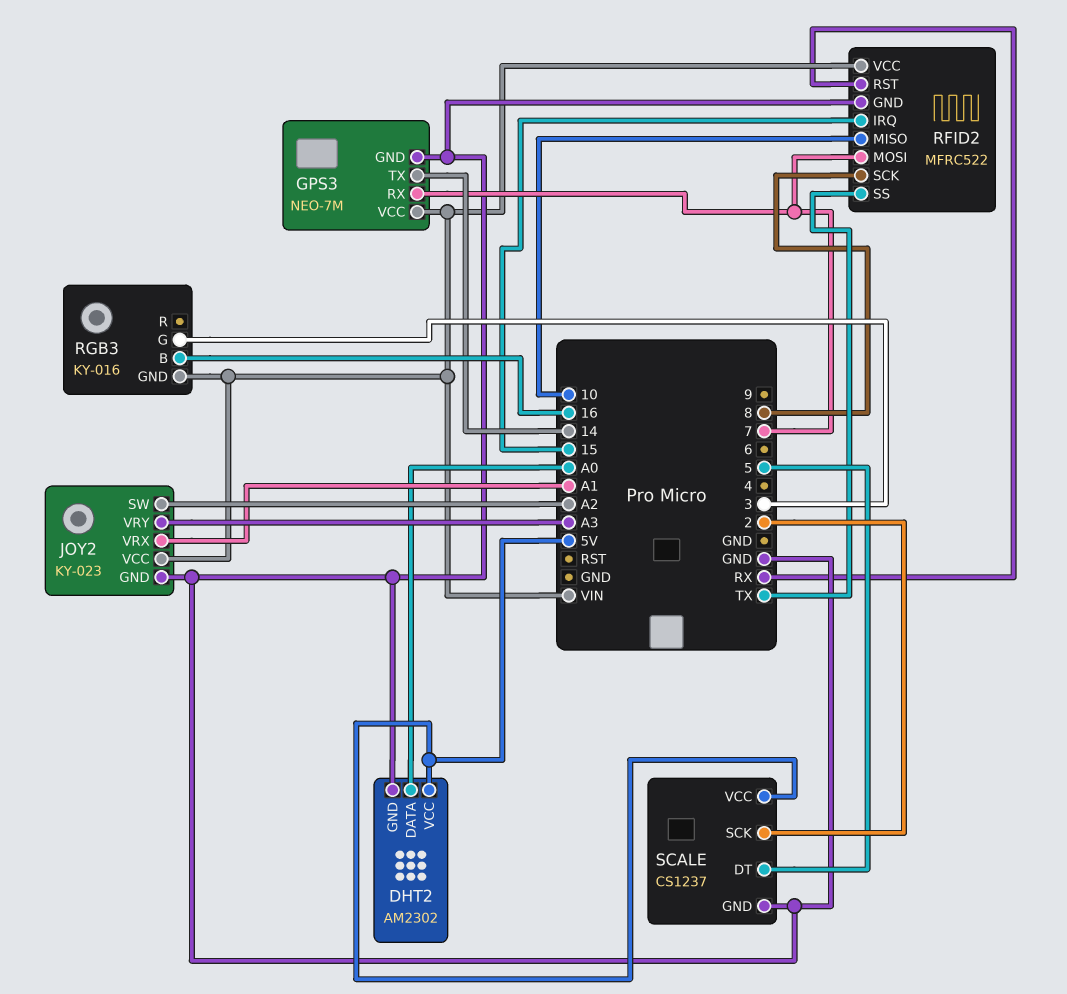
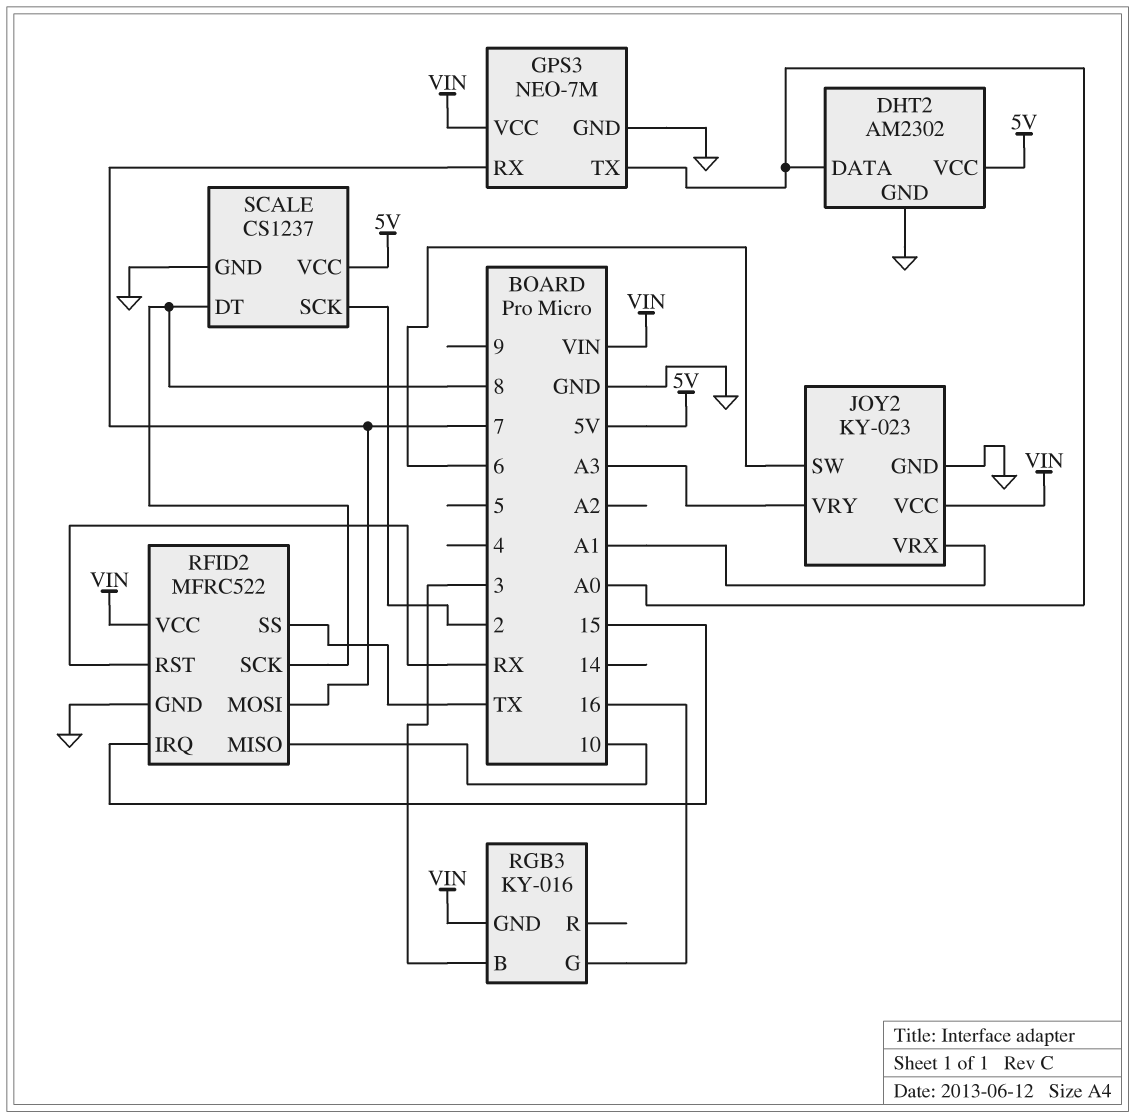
GPS3 pin TX: 14 -> A0
JOY2 pin SW: A2 -> 6
RGB3 pin B: 16 -> 3
RGB3 pin G: 3 -> 16
SCALE pin DT: 5 -> 8

